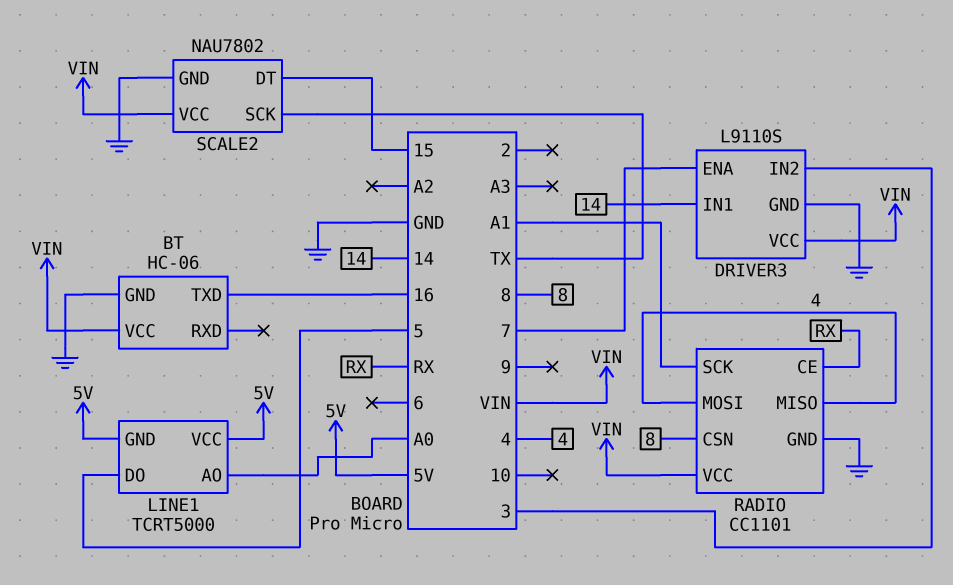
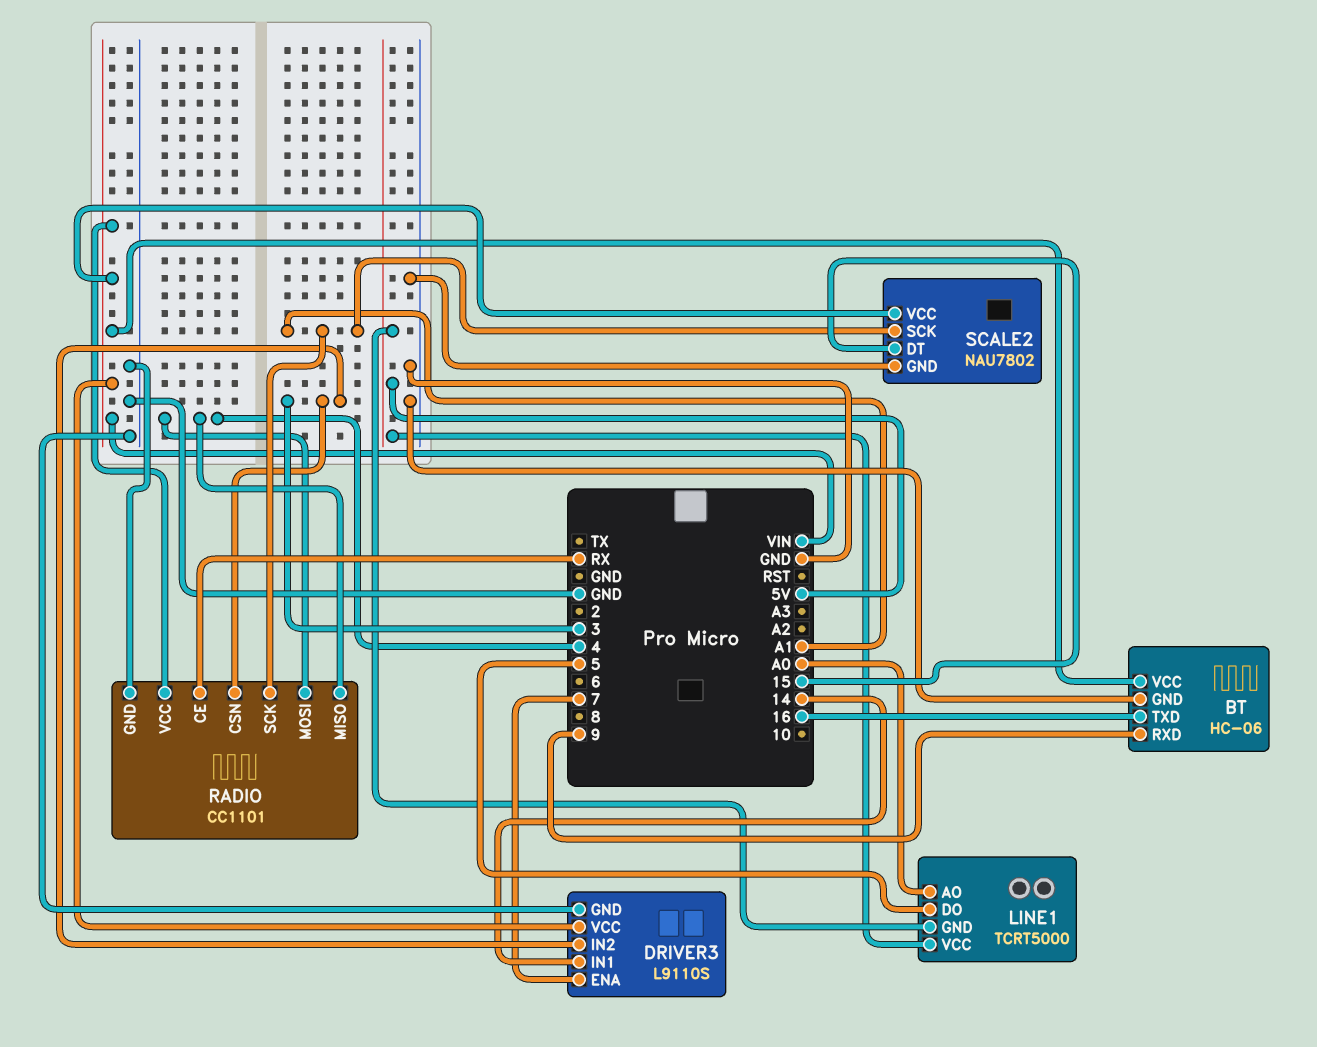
BT pin RXD: none -> 9
RADIO pin CSN: 8 -> 3
SCALE2 pin SCK: TX -> A1

